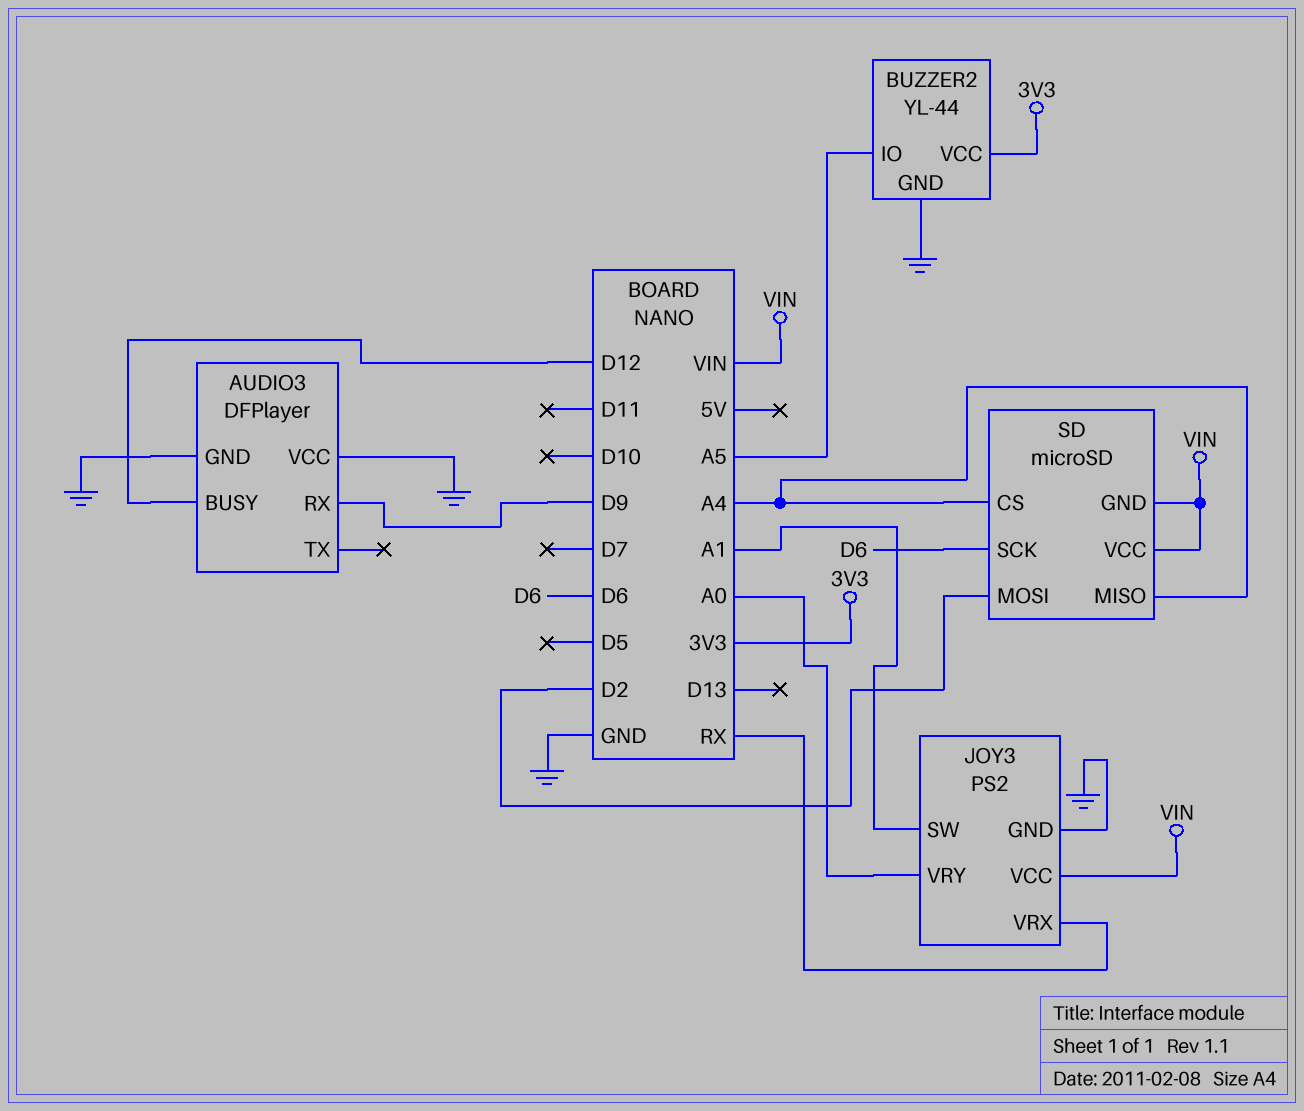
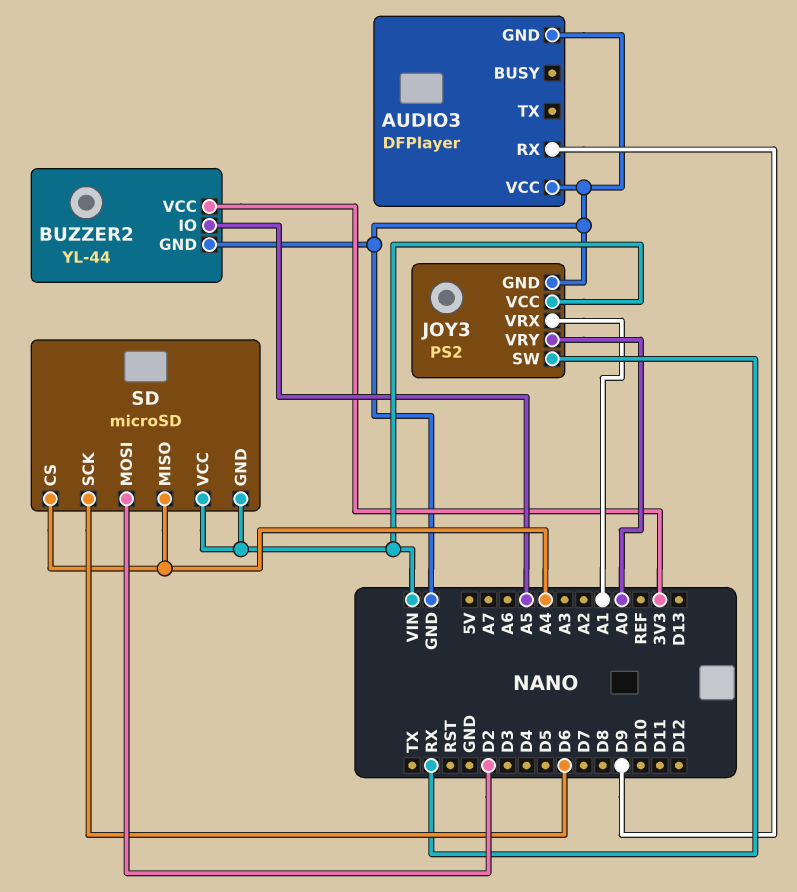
AUDIO3 pin BUSY: D12 -> none
JOY3 pin SW: A1 -> RX
JOY3 pin VRX: RX -> A1

